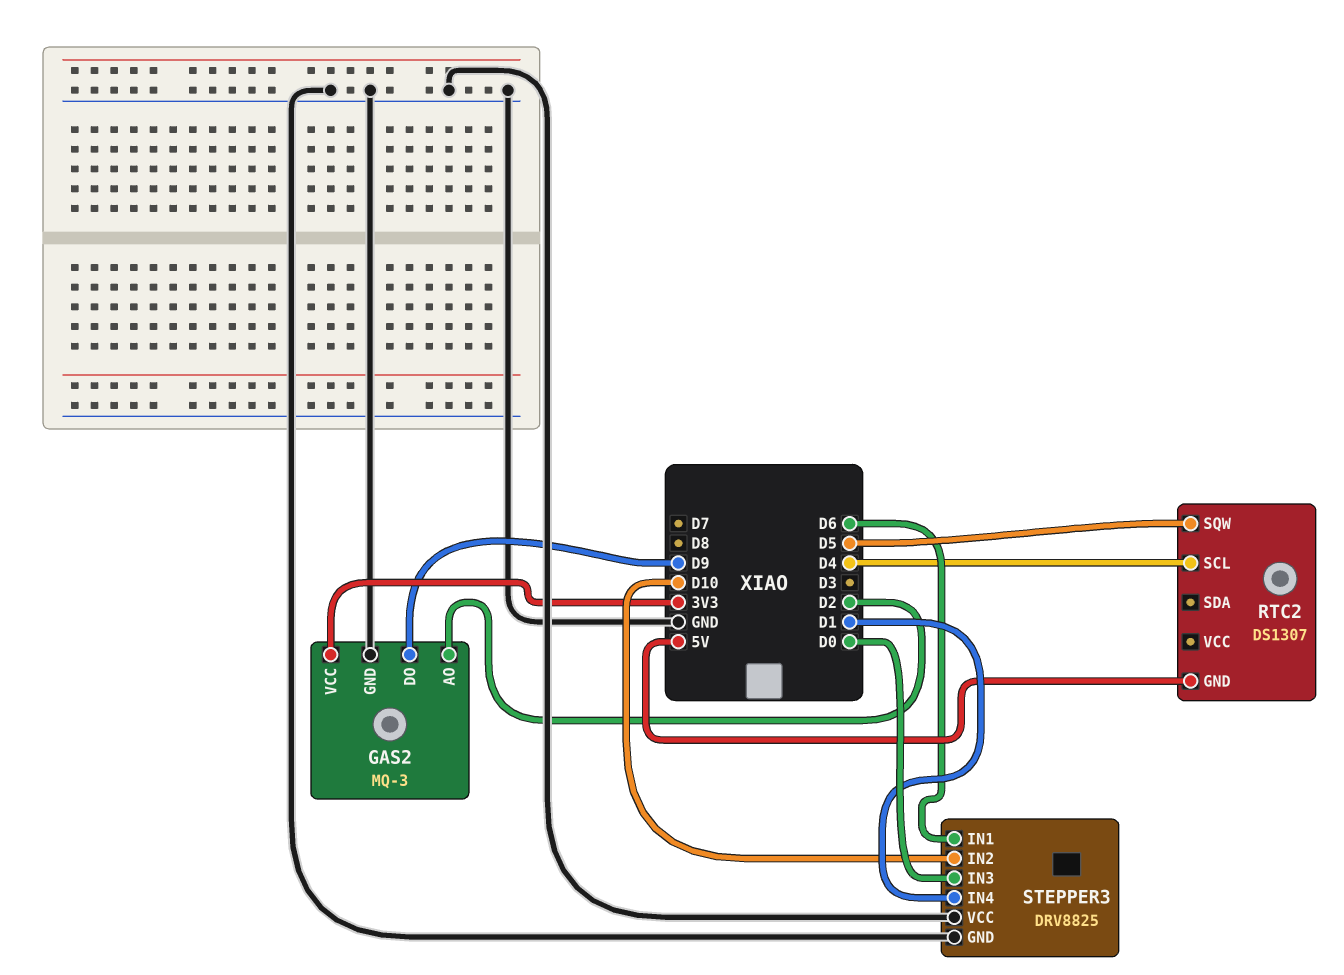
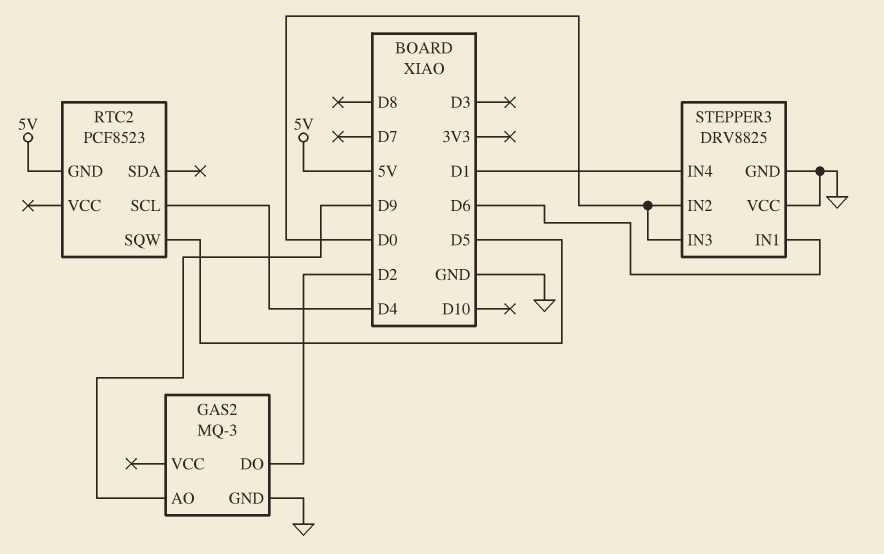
GAS2 pin AO: D2 -> D9
GAS2 pin DO: D9 -> D2
GAS2 pin VCC: 3V3 -> none
RTC2: DS1307 -> PCF8523
STEPPER3 pin IN2: D10 -> D0

